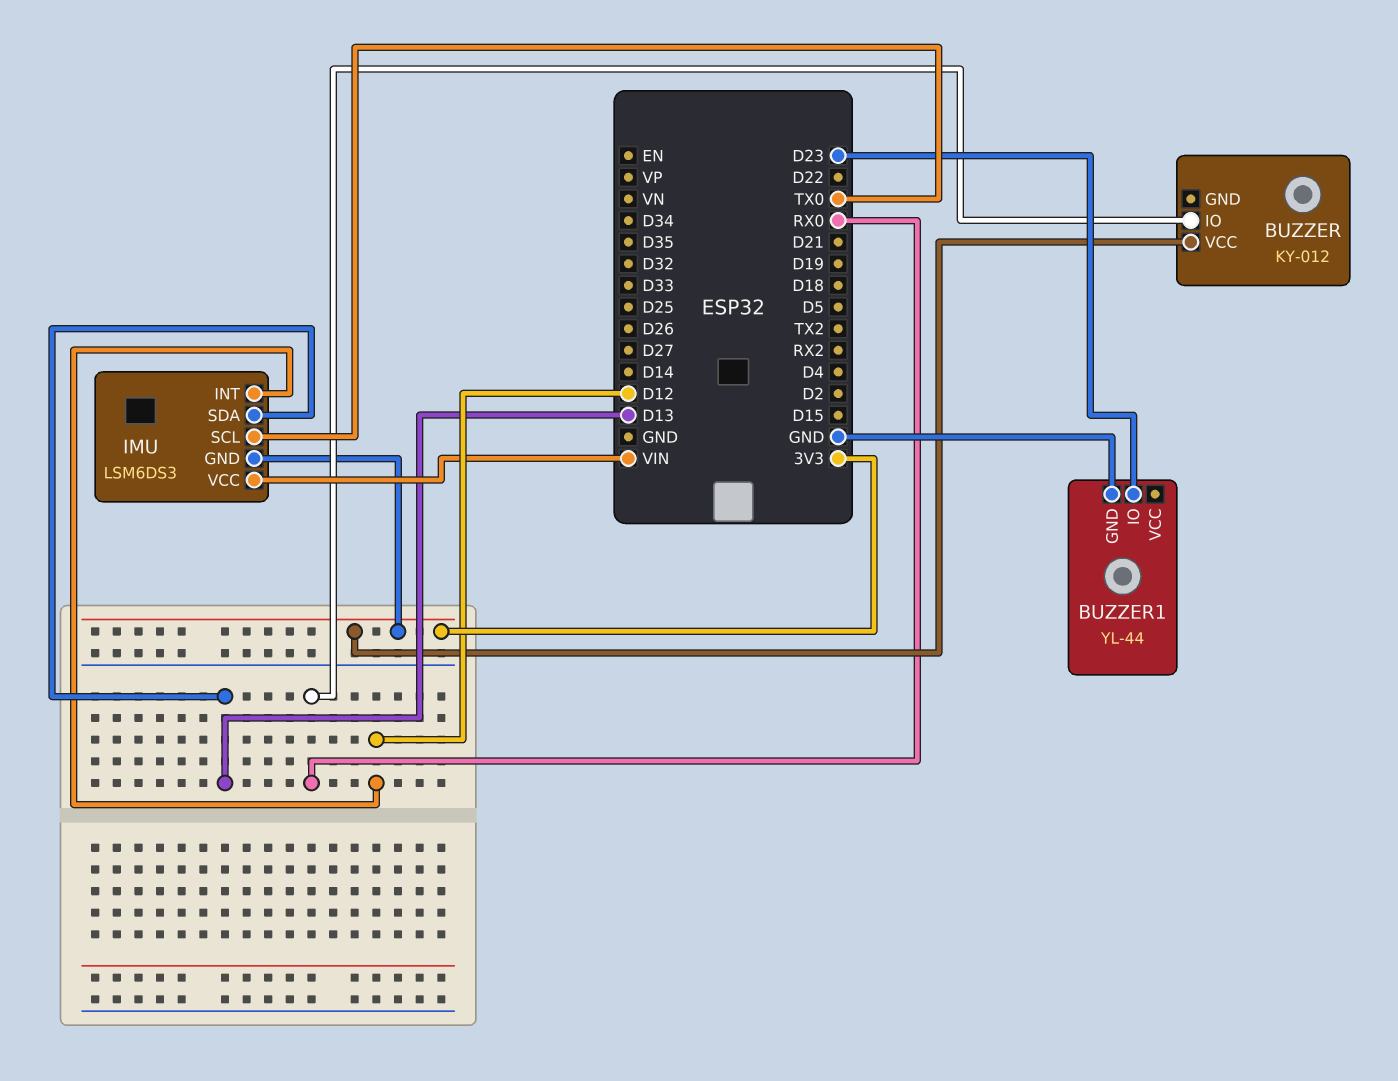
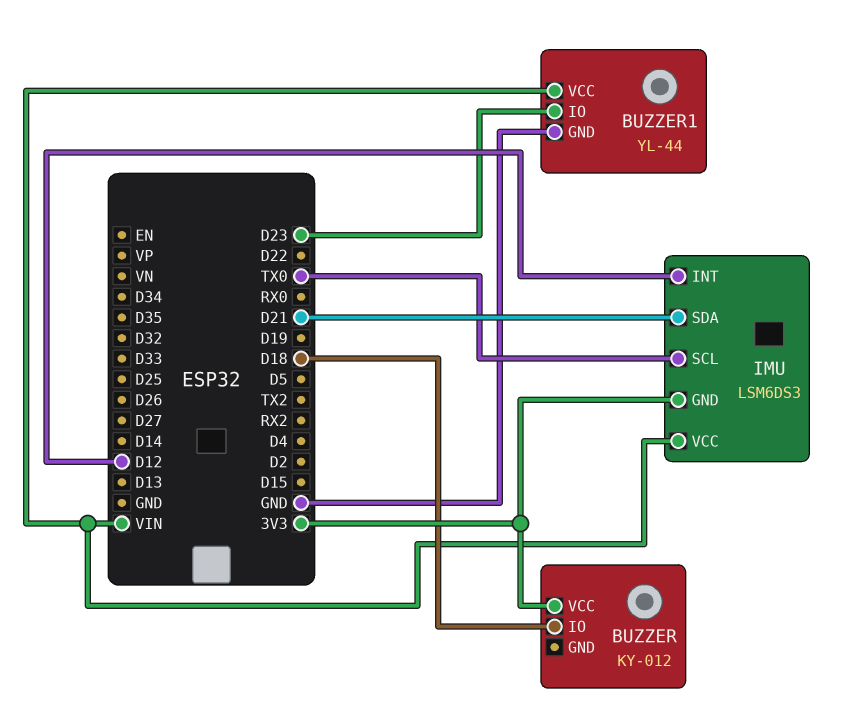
BUZZER pin IO: RX0 -> D18
BUZZER1 pin VCC: none -> VIN
IMU pin SDA: D13 -> D21

